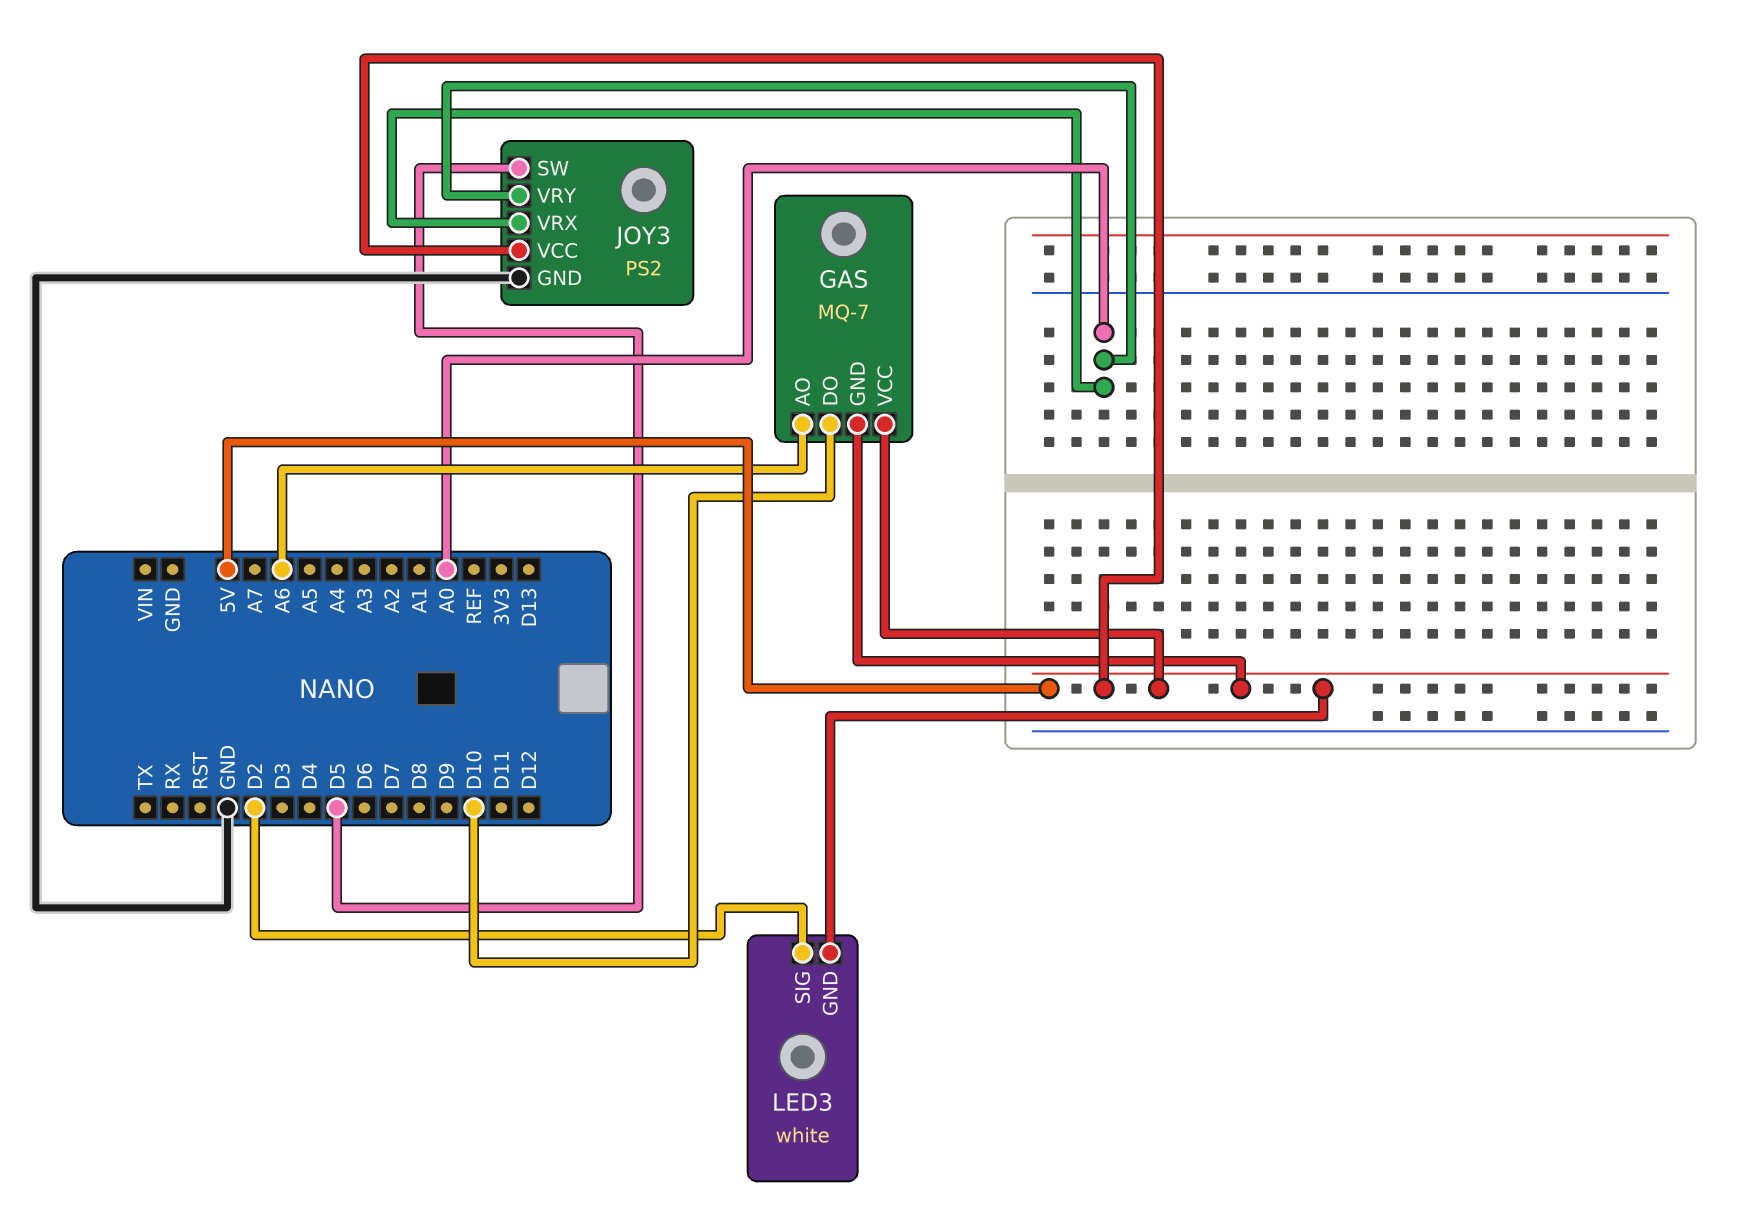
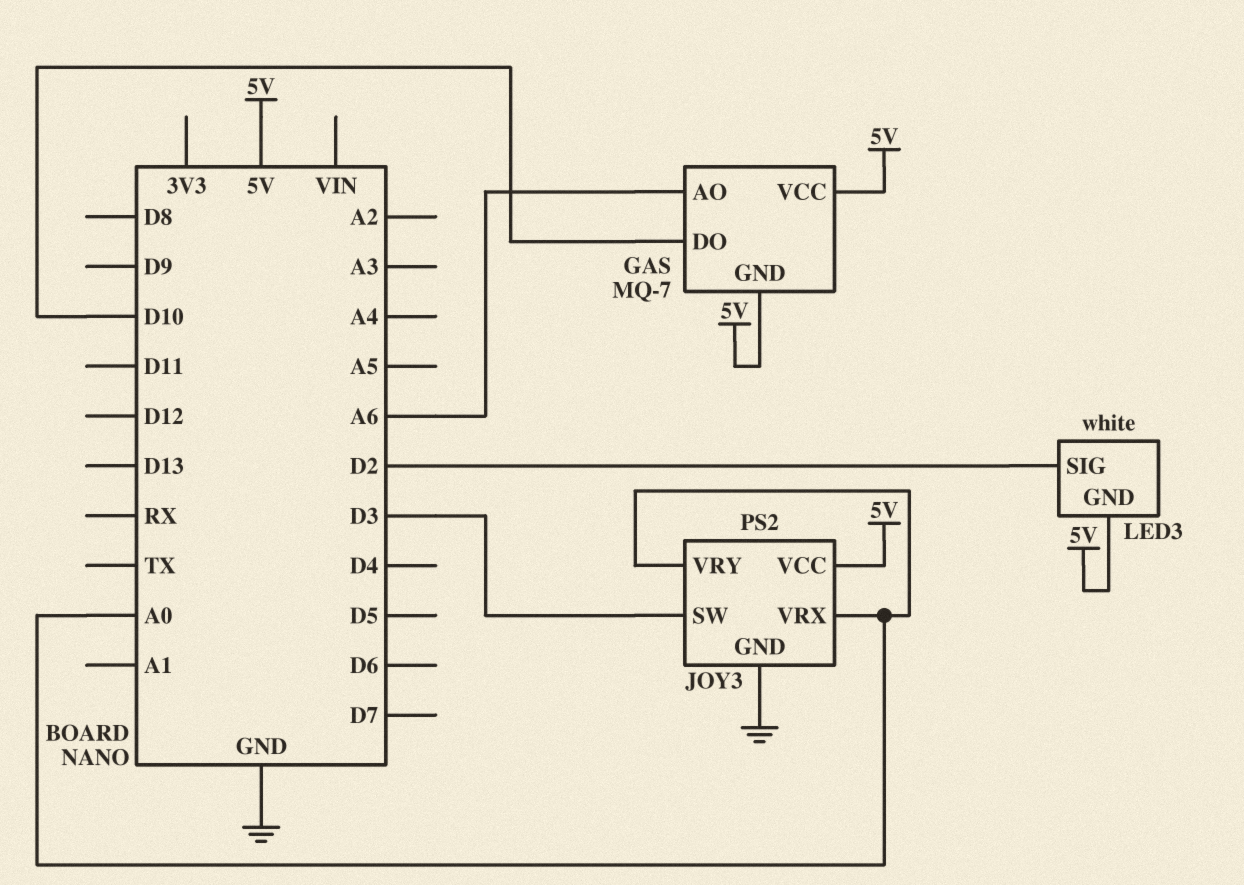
JOY3 pin SW: D5 -> D3

